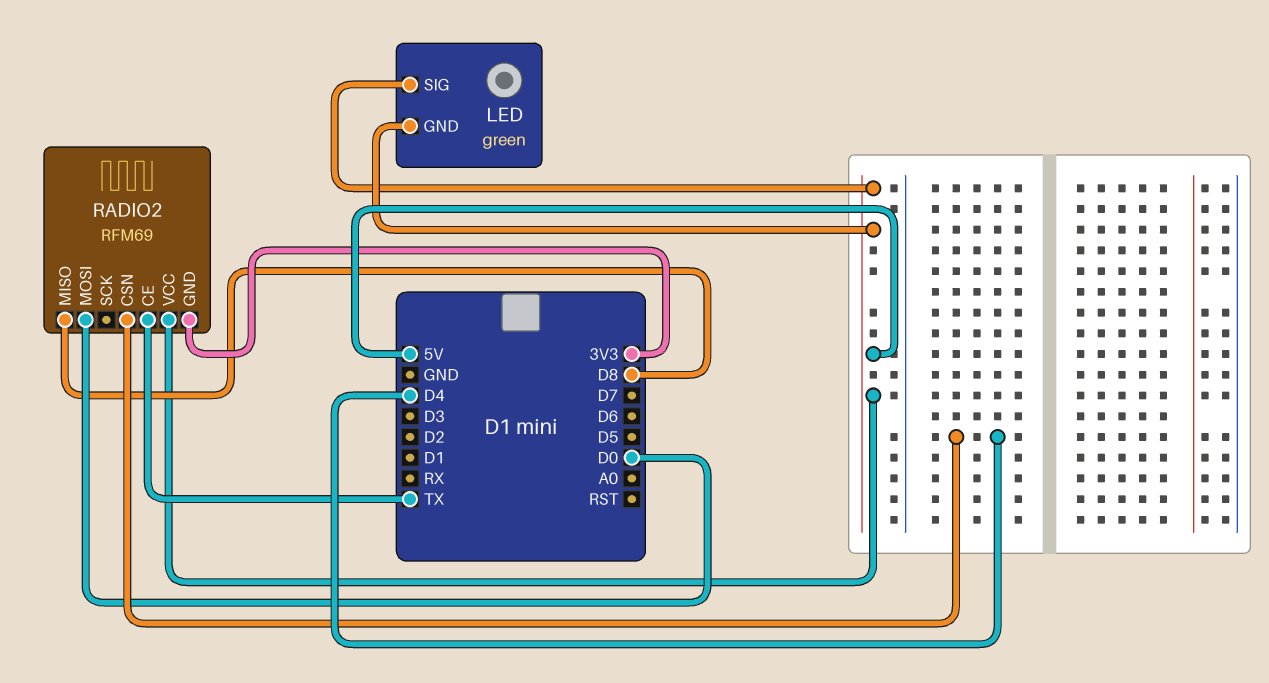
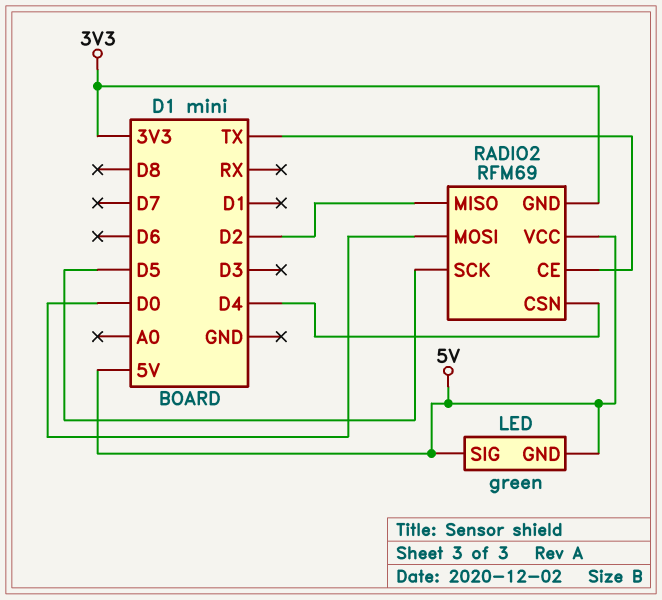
RADIO2 pin MISO: D8 -> D2
RADIO2 pin SCK: none -> D5

